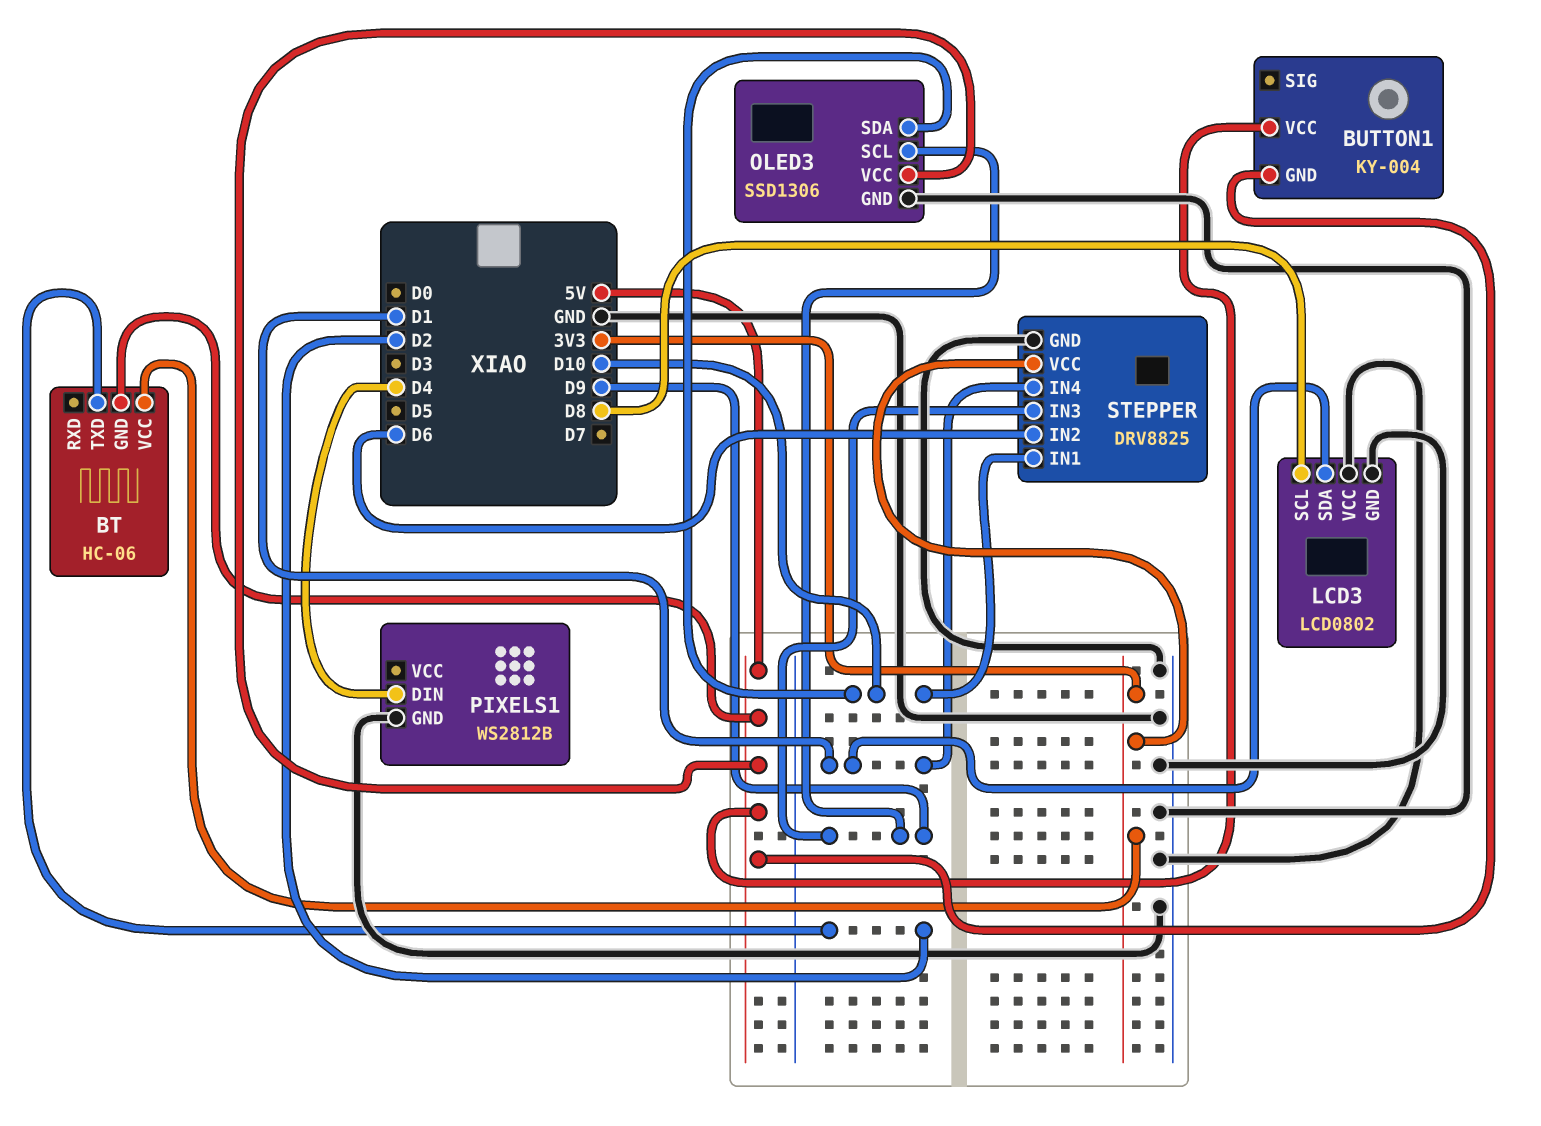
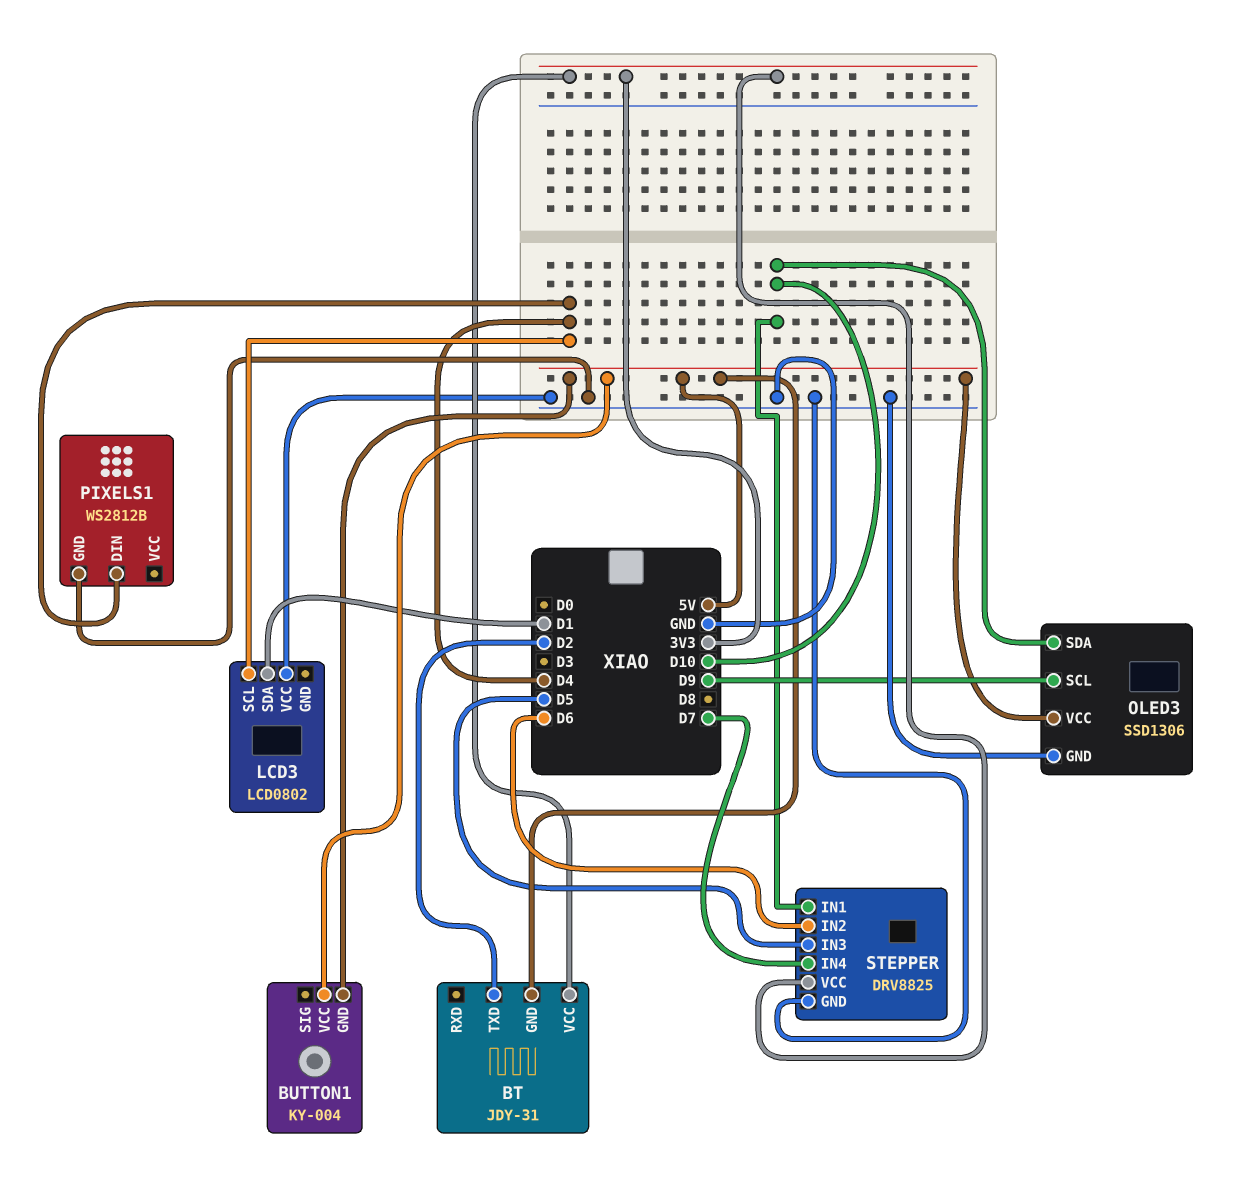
BT: HC-06 -> JDY-31
LCD3 pin GND: GND -> none
LCD3 pin SCL: D8 -> D4
STEPPER pin IN3: D9 -> D5
STEPPER pin IN4: D1 -> D7

